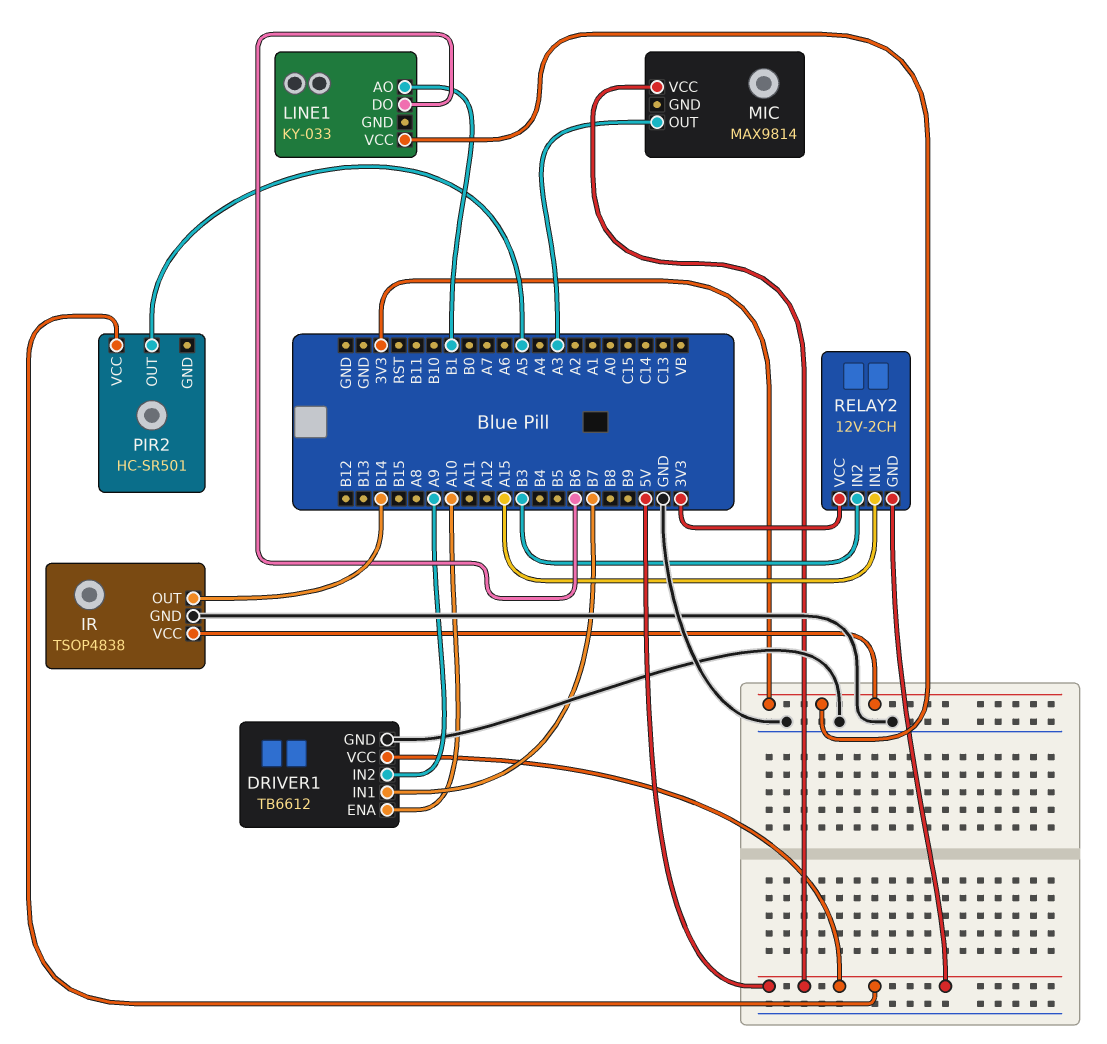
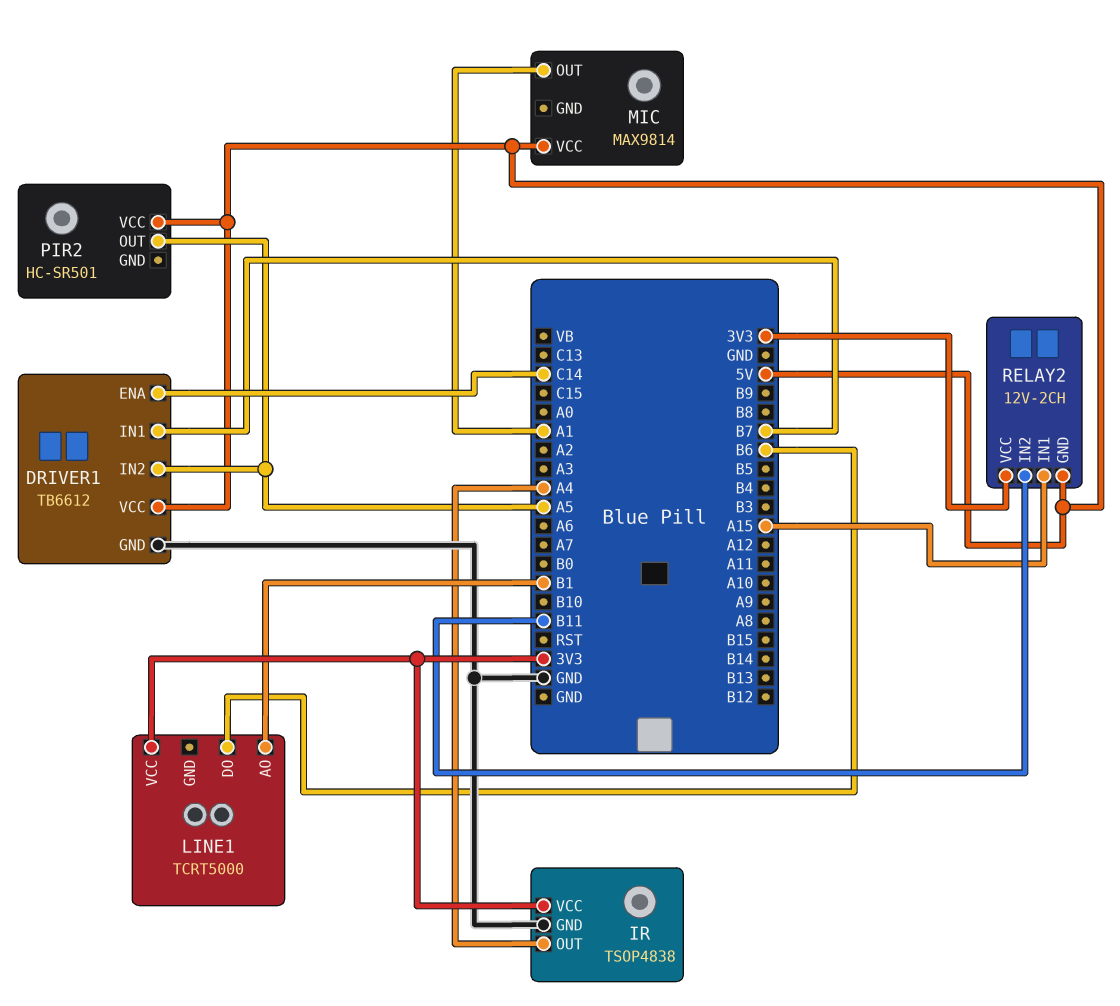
DRIVER1 pin ENA: A10 -> C14
DRIVER1 pin IN2: A9 -> A5
IR pin OUT: B14 -> A4
LINE1: KY-033 -> TCRT5000
MIC pin OUT: A3 -> A1
RELAY2 pin IN2: B3 -> B11

